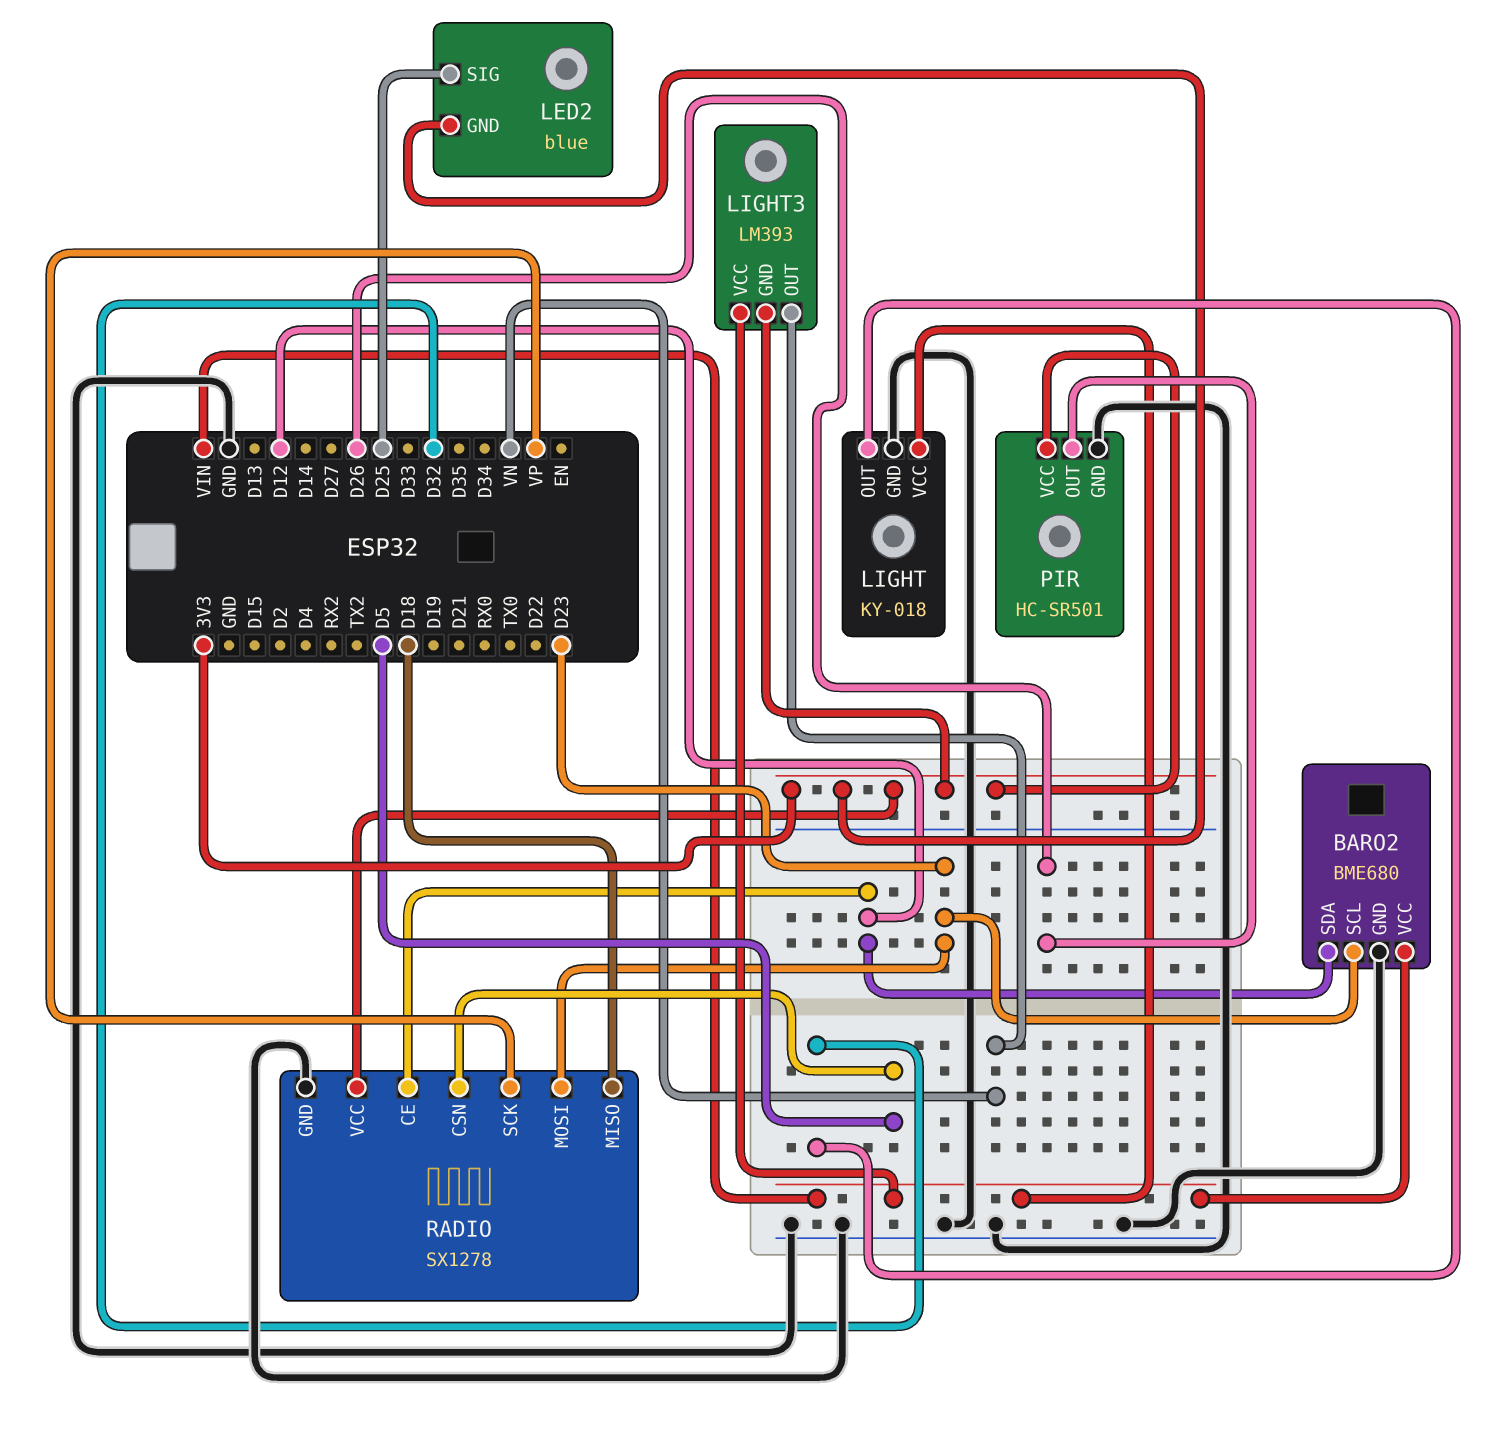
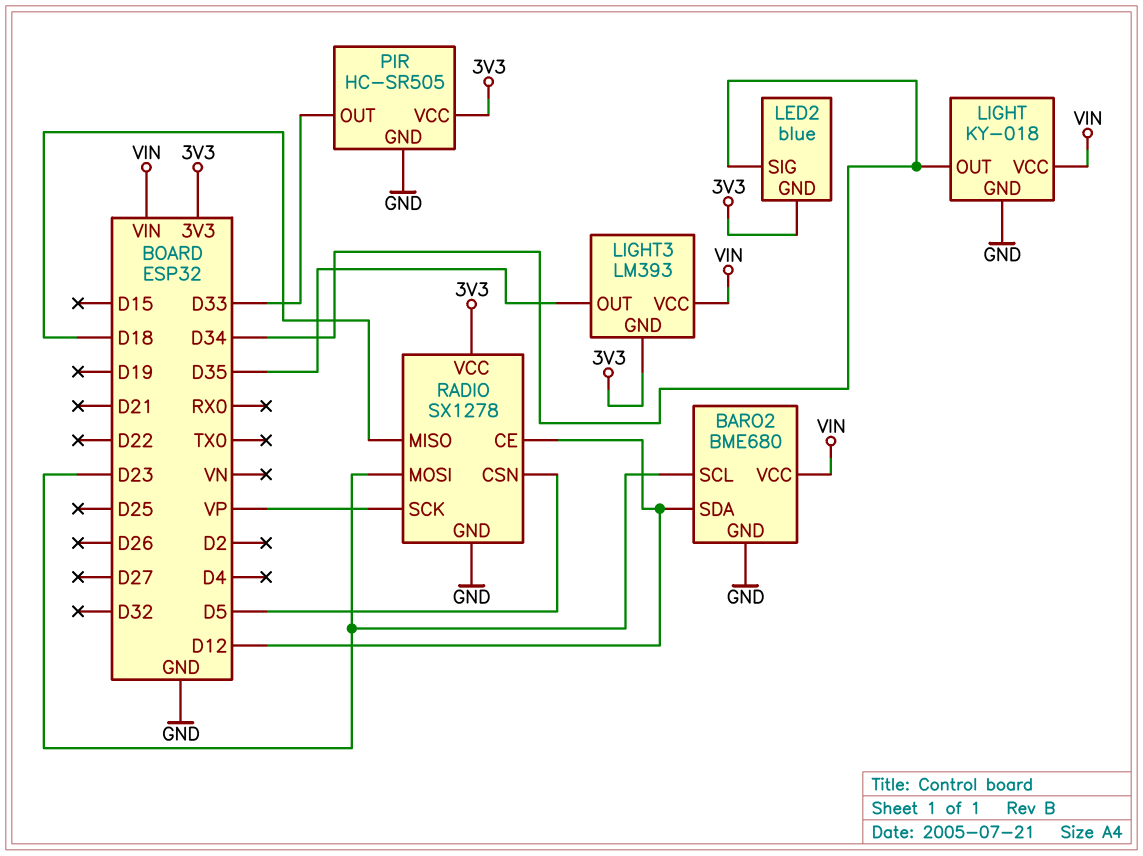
LED2 pin SIG: D25 -> D34
LIGHT pin OUT: D32 -> D34
LIGHT3 pin OUT: VN -> D35
PIR: HC-SR501 -> HC-SR505
PIR pin OUT: D26 -> D33

